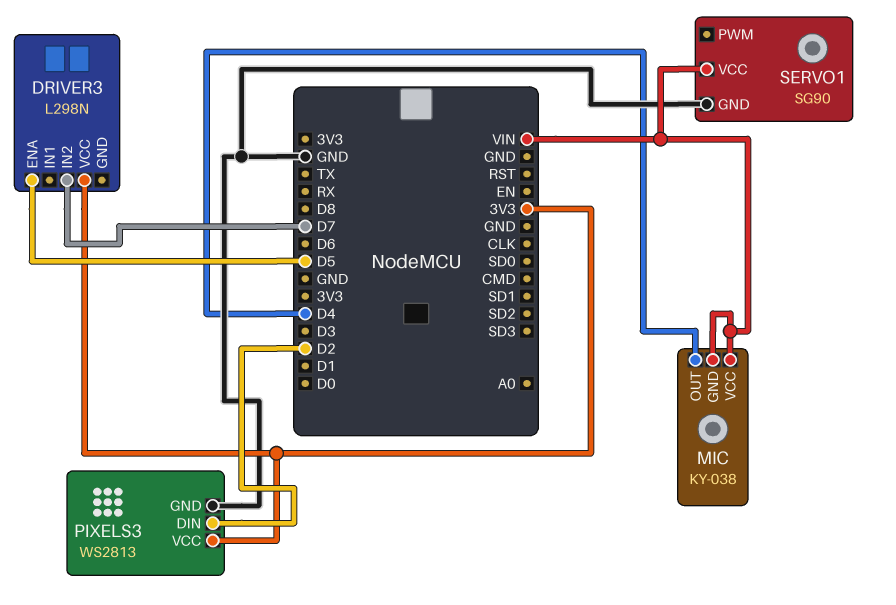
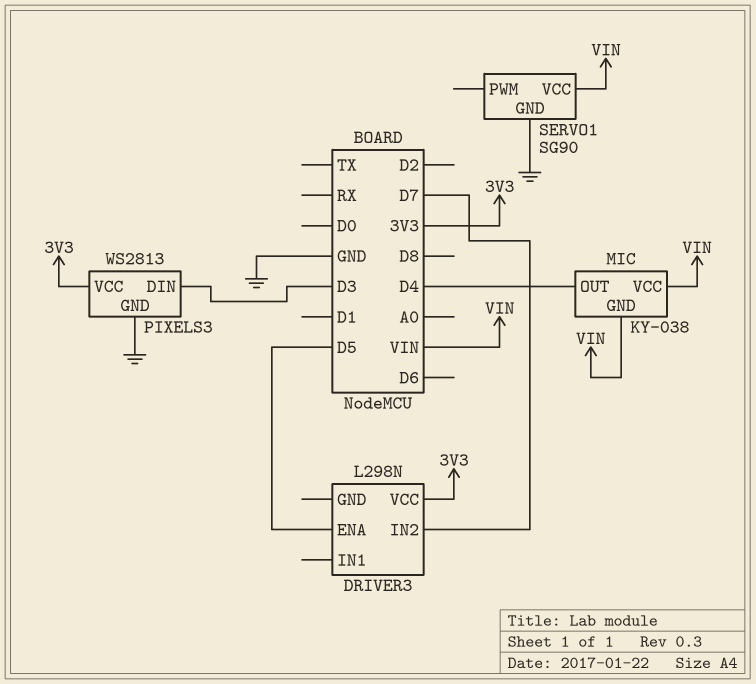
PIXELS3 pin DIN: D2 -> D3

